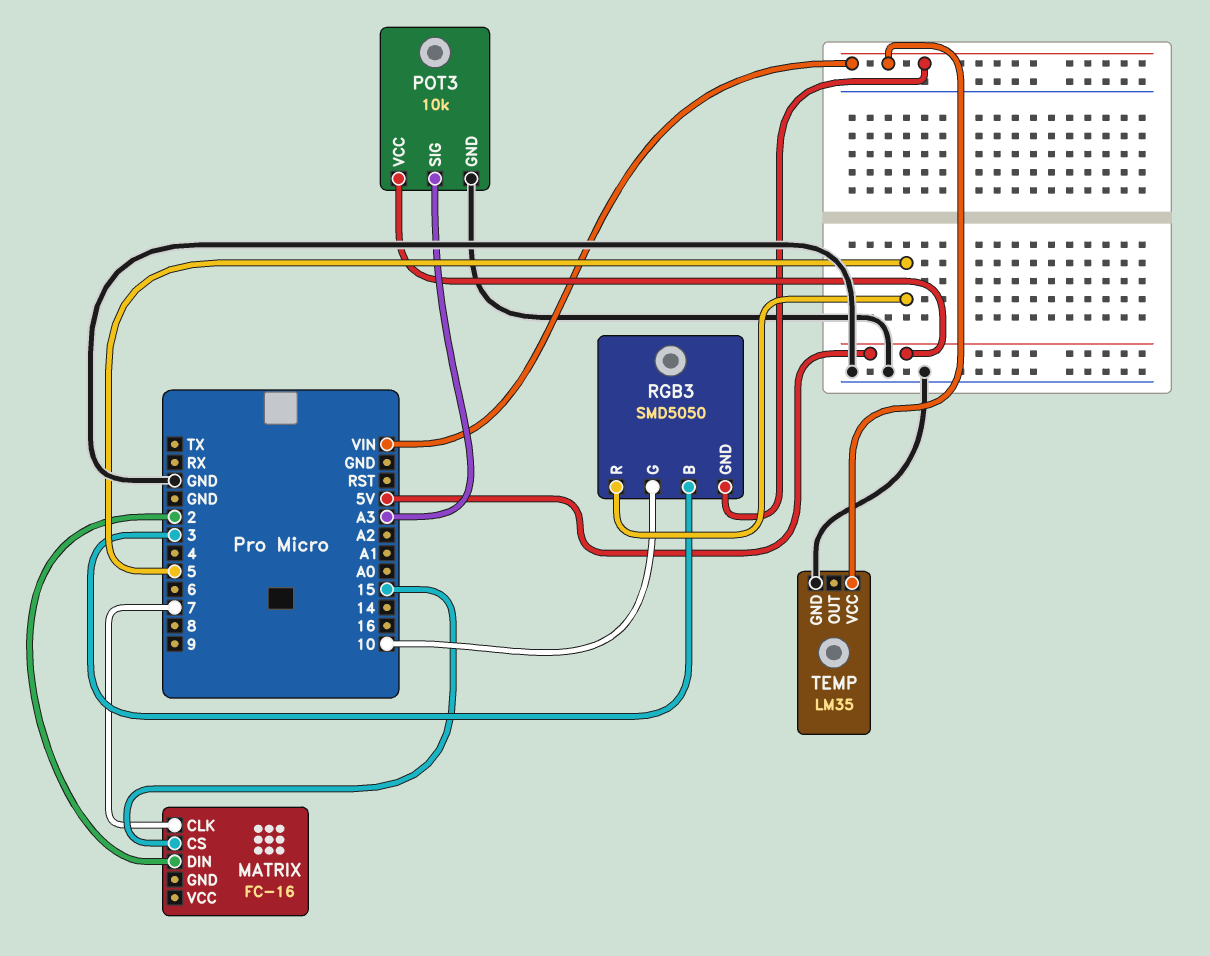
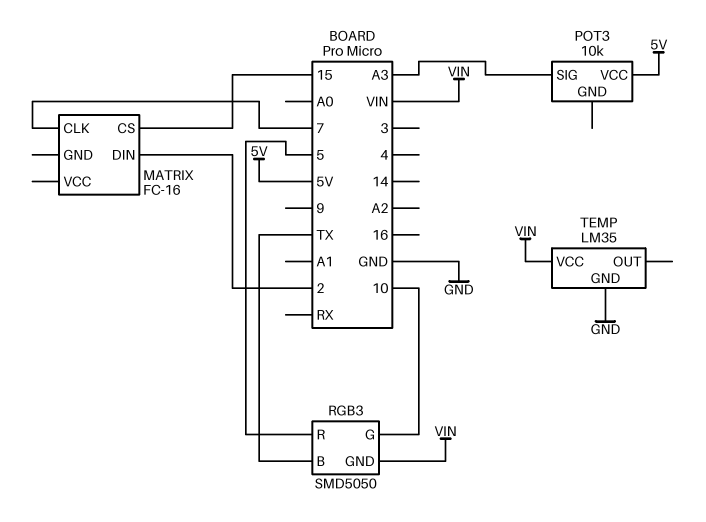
POT3 pin GND: GND -> none
RGB3 pin B: 3 -> TX

